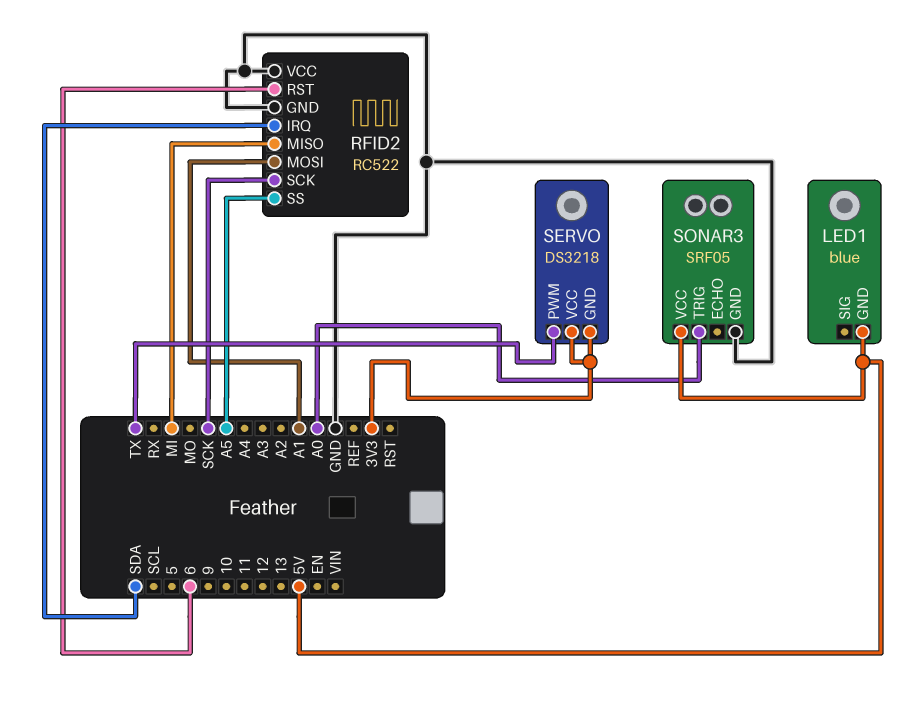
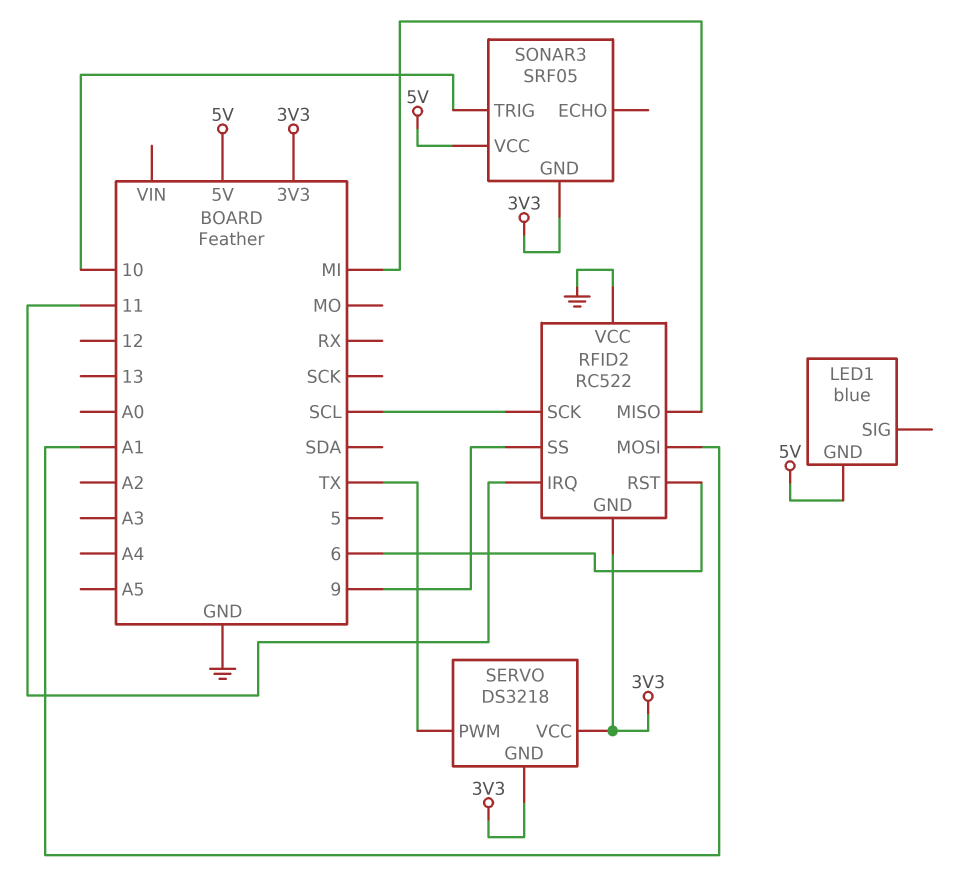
RFID2 pin GND: GND -> 3V3
RFID2 pin IRQ: SDA -> 11
RFID2 pin SCK: SCK -> SCL
RFID2 pin SS: A5 -> 9
SONAR3 pin GND: GND -> 3V3
SONAR3 pin TRIG: A0 -> 10

